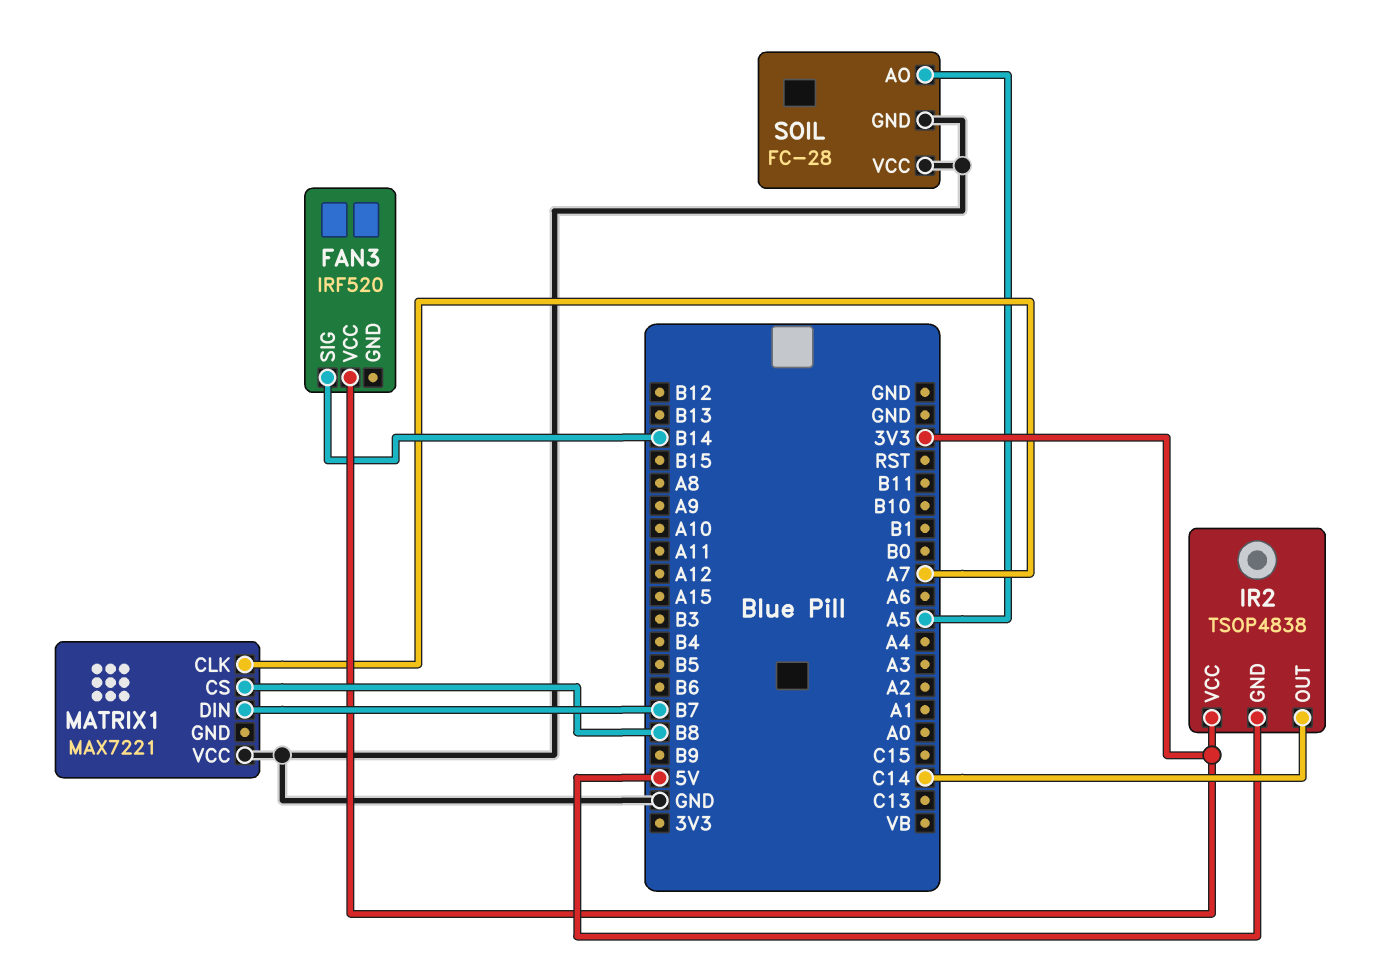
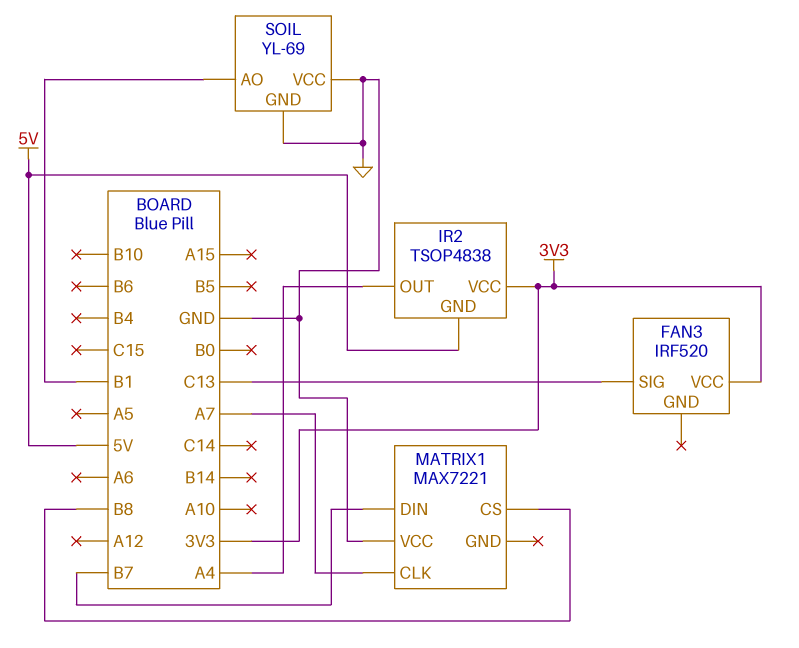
FAN3 pin SIG: B14 -> C13
IR2 pin OUT: C14 -> A4
SOIL: FC-28 -> YL-69
SOIL pin AO: A5 -> B1

